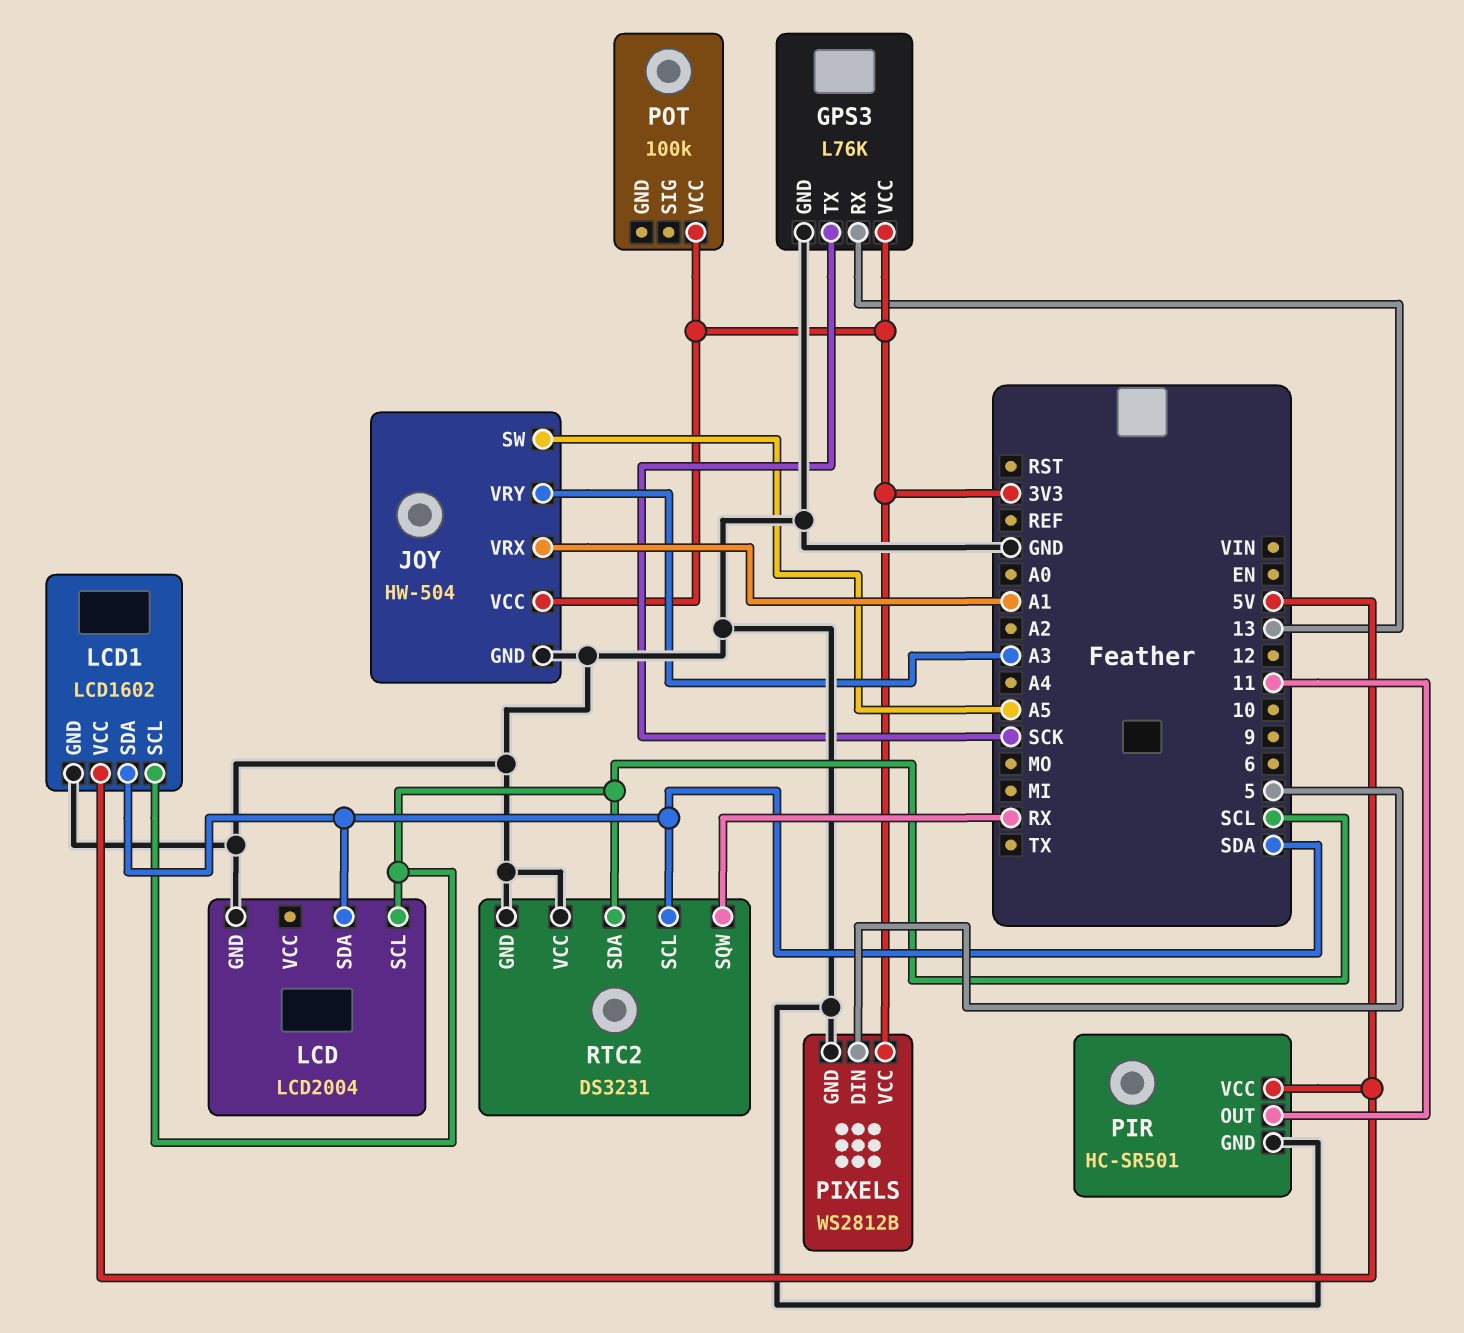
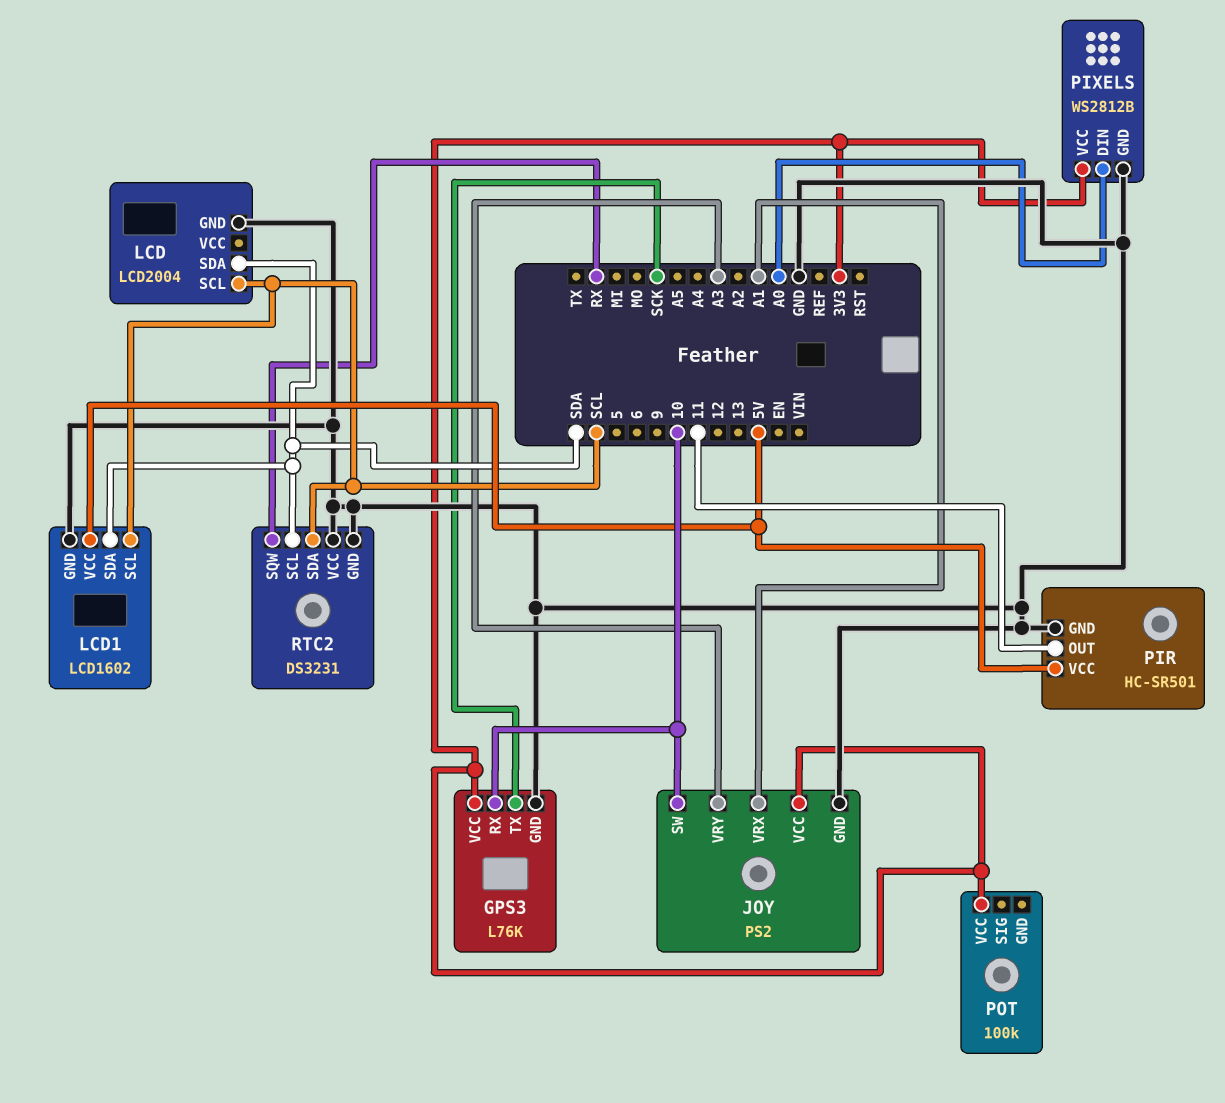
GPS3 pin RX: 13 -> 10
JOY: HW-504 -> PS2
JOY pin SW: A5 -> 10
PIXELS pin DIN: 5 -> A0

